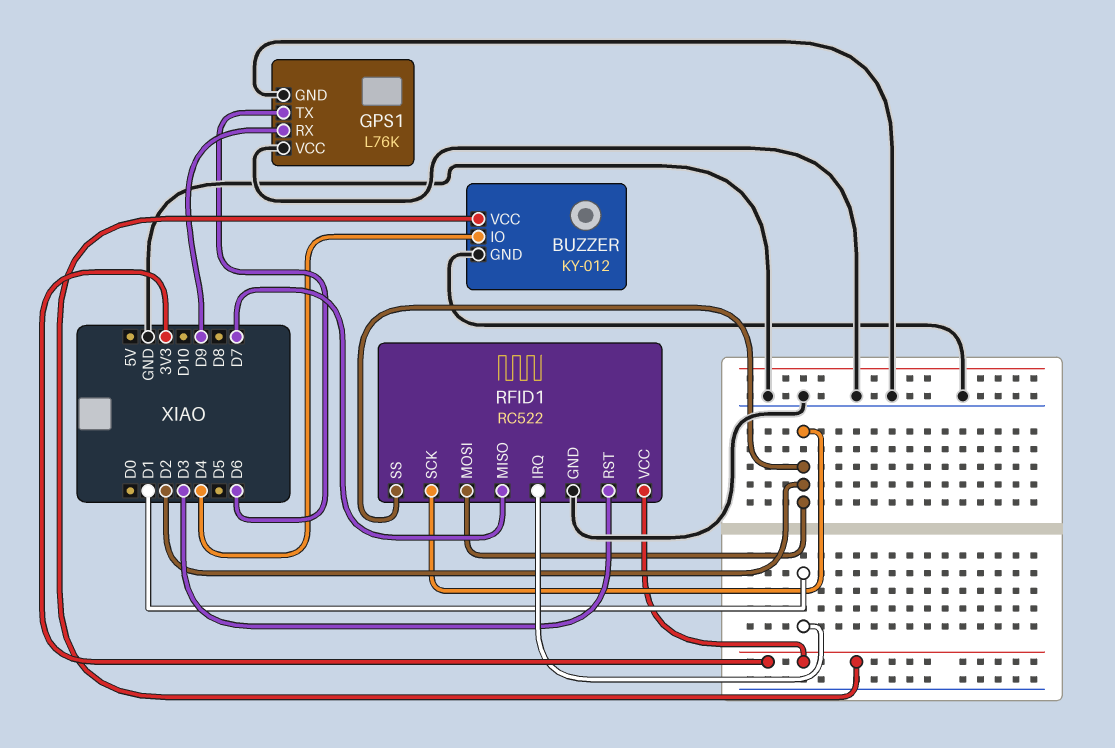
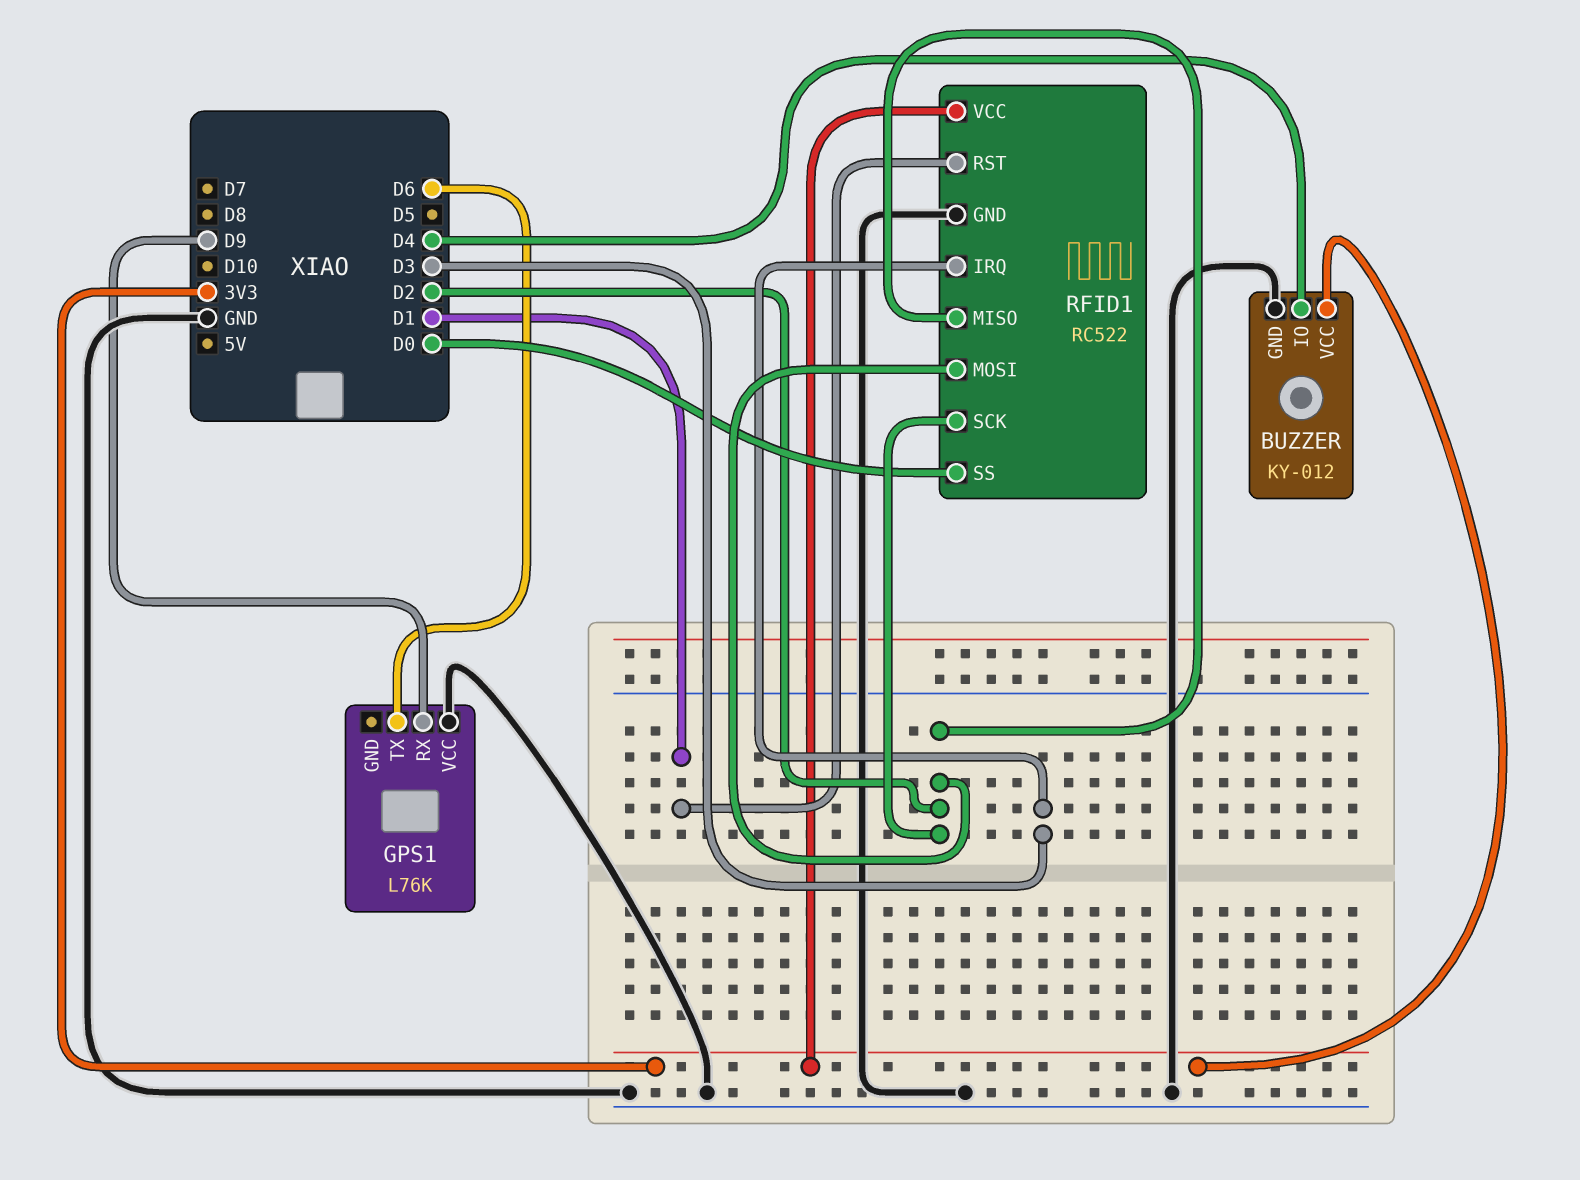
GPS1 pin GND: GND -> none
RFID1 pin IRQ: D1 -> D3
RFID1 pin MISO: D7 -> D2
RFID1 pin RST: D3 -> D1
RFID1 pin SS: D2 -> D0

